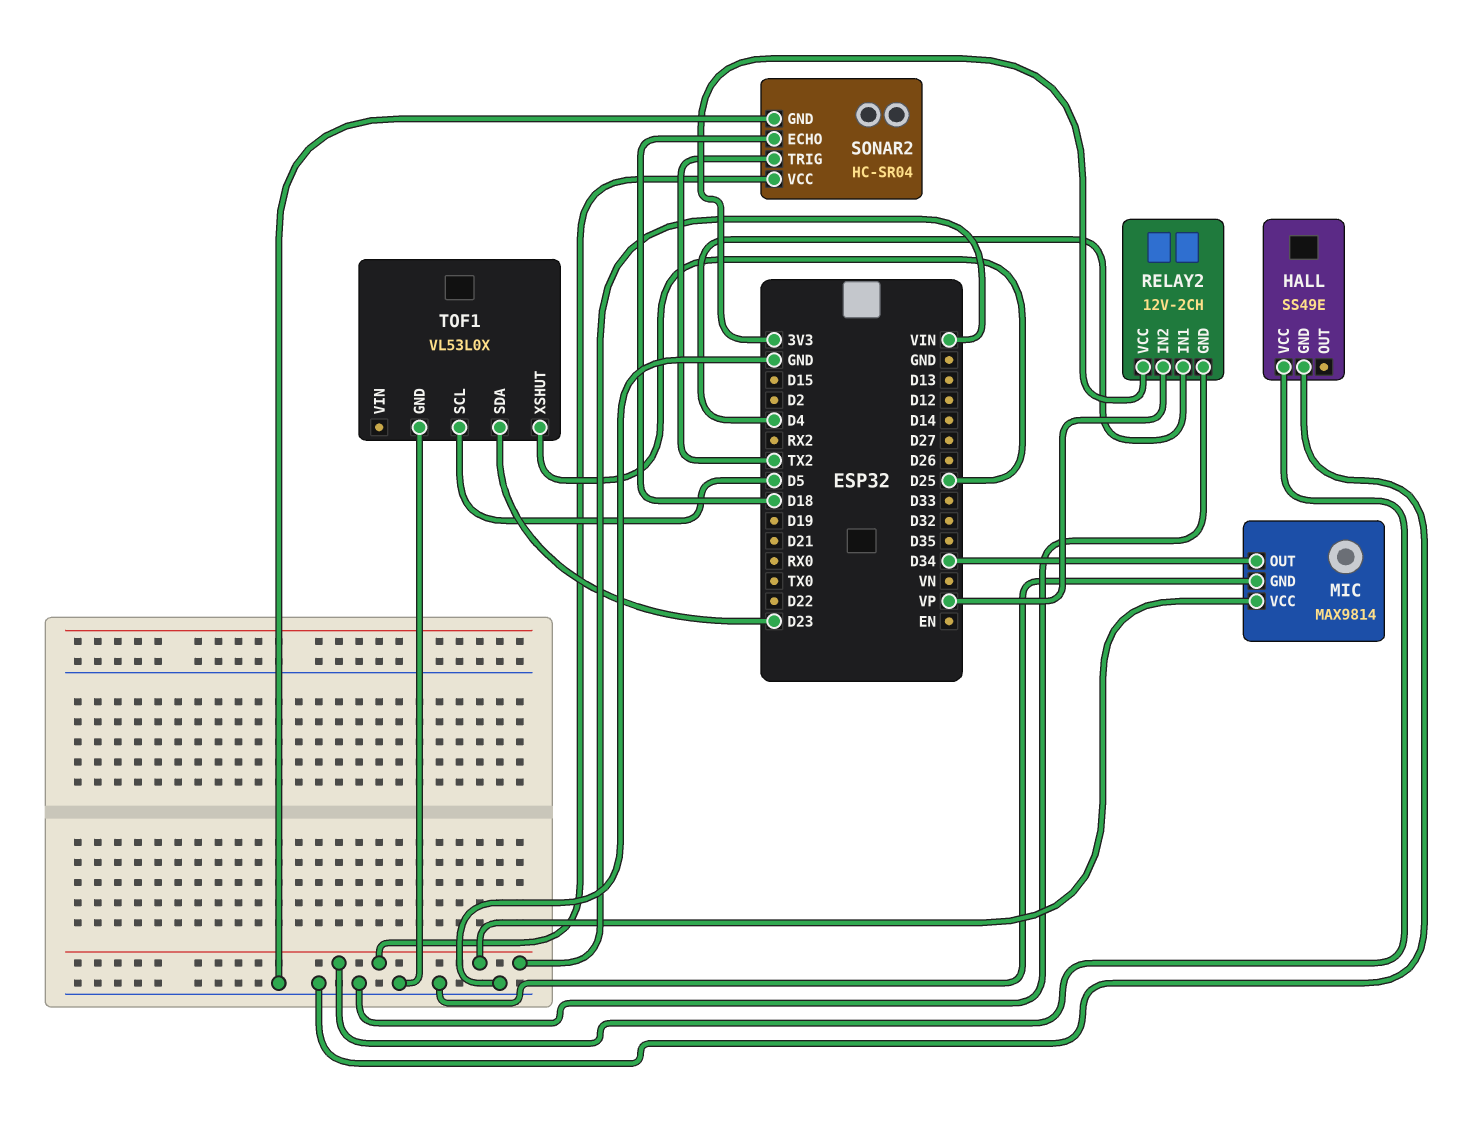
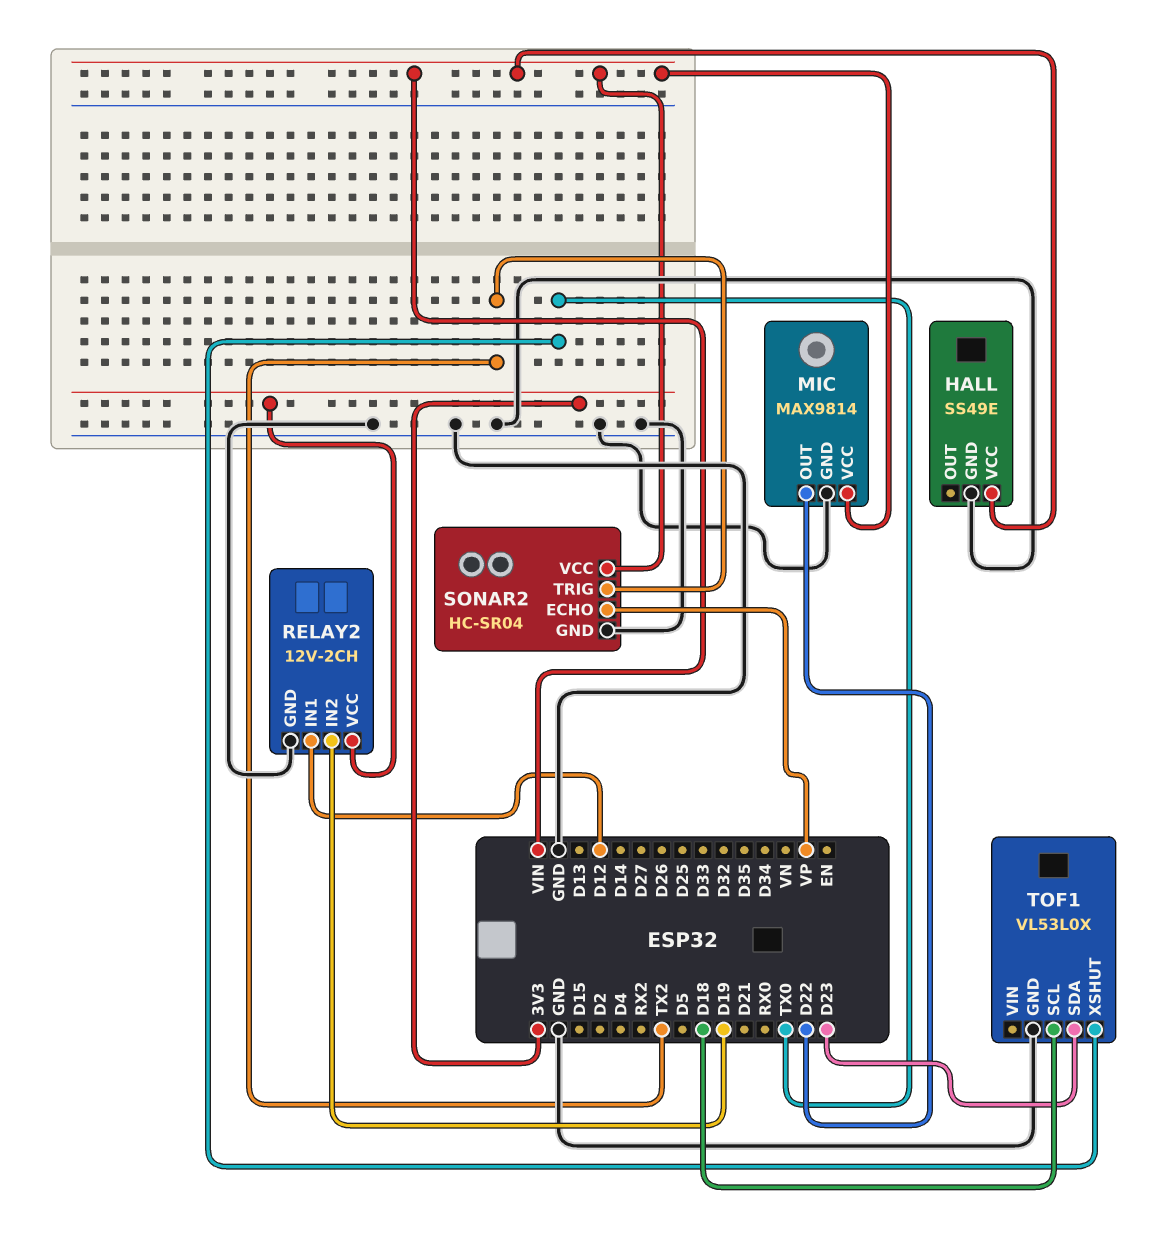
MIC pin OUT: D34 -> D22
RELAY2 pin IN1: D4 -> D12
RELAY2 pin IN2: VP -> D19
SONAR2 pin ECHO: D18 -> VP
TOF1 pin SCL: D5 -> D18
TOF1 pin XSHUT: D25 -> TX0

